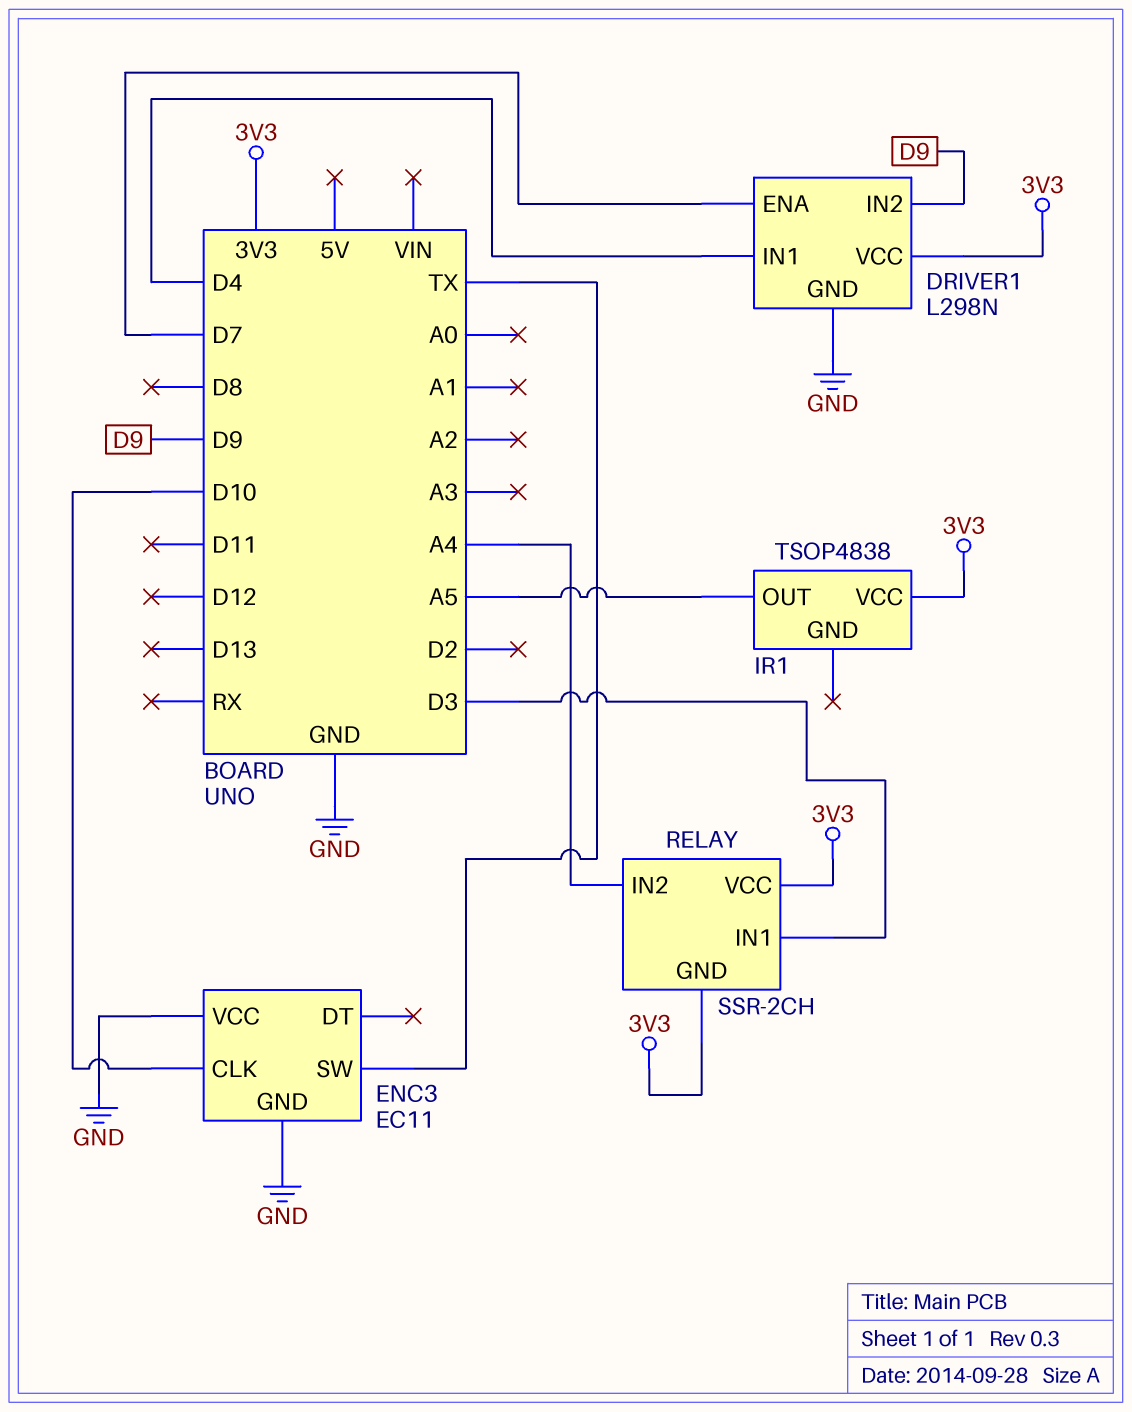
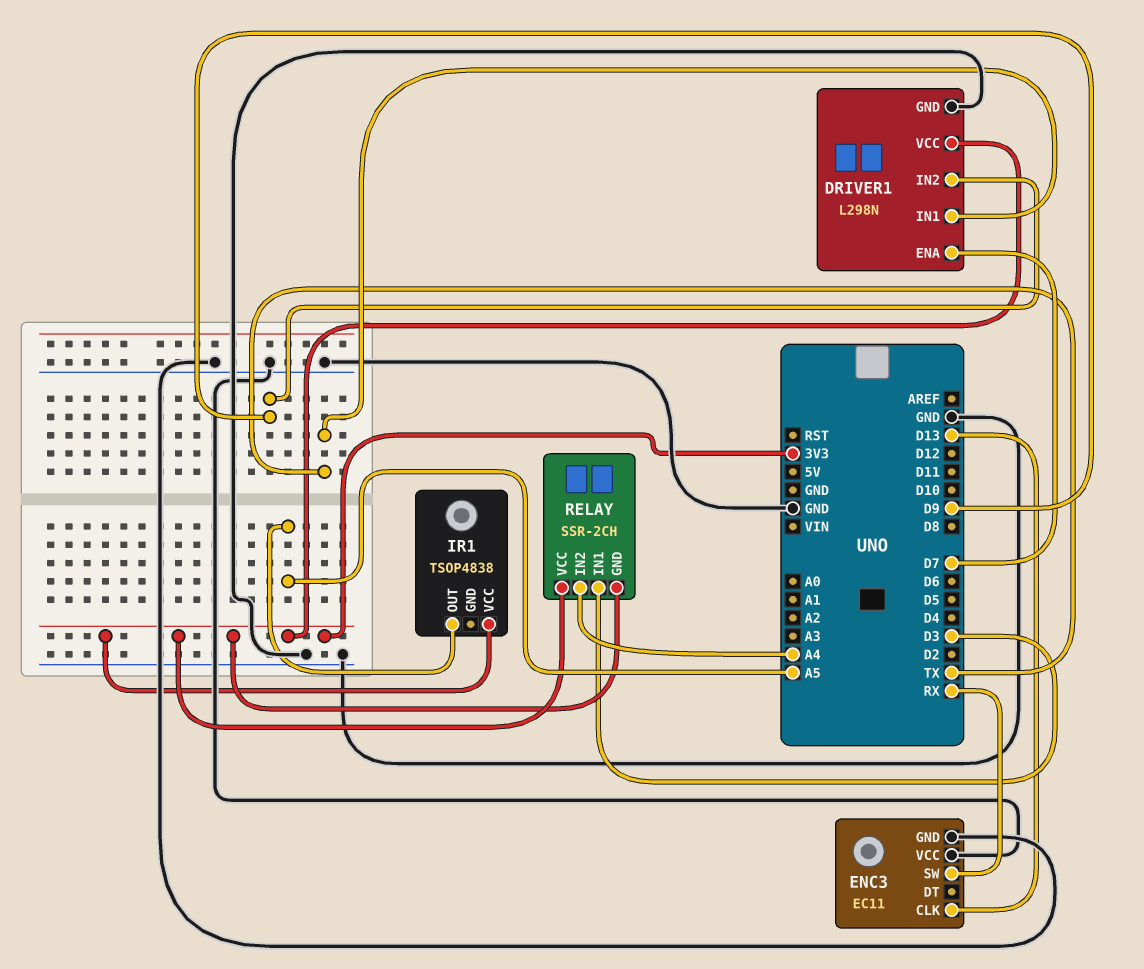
DRIVER1 pin IN1: D4 -> TX
ENC3 pin CLK: D10 -> D13
ENC3 pin SW: TX -> RX

